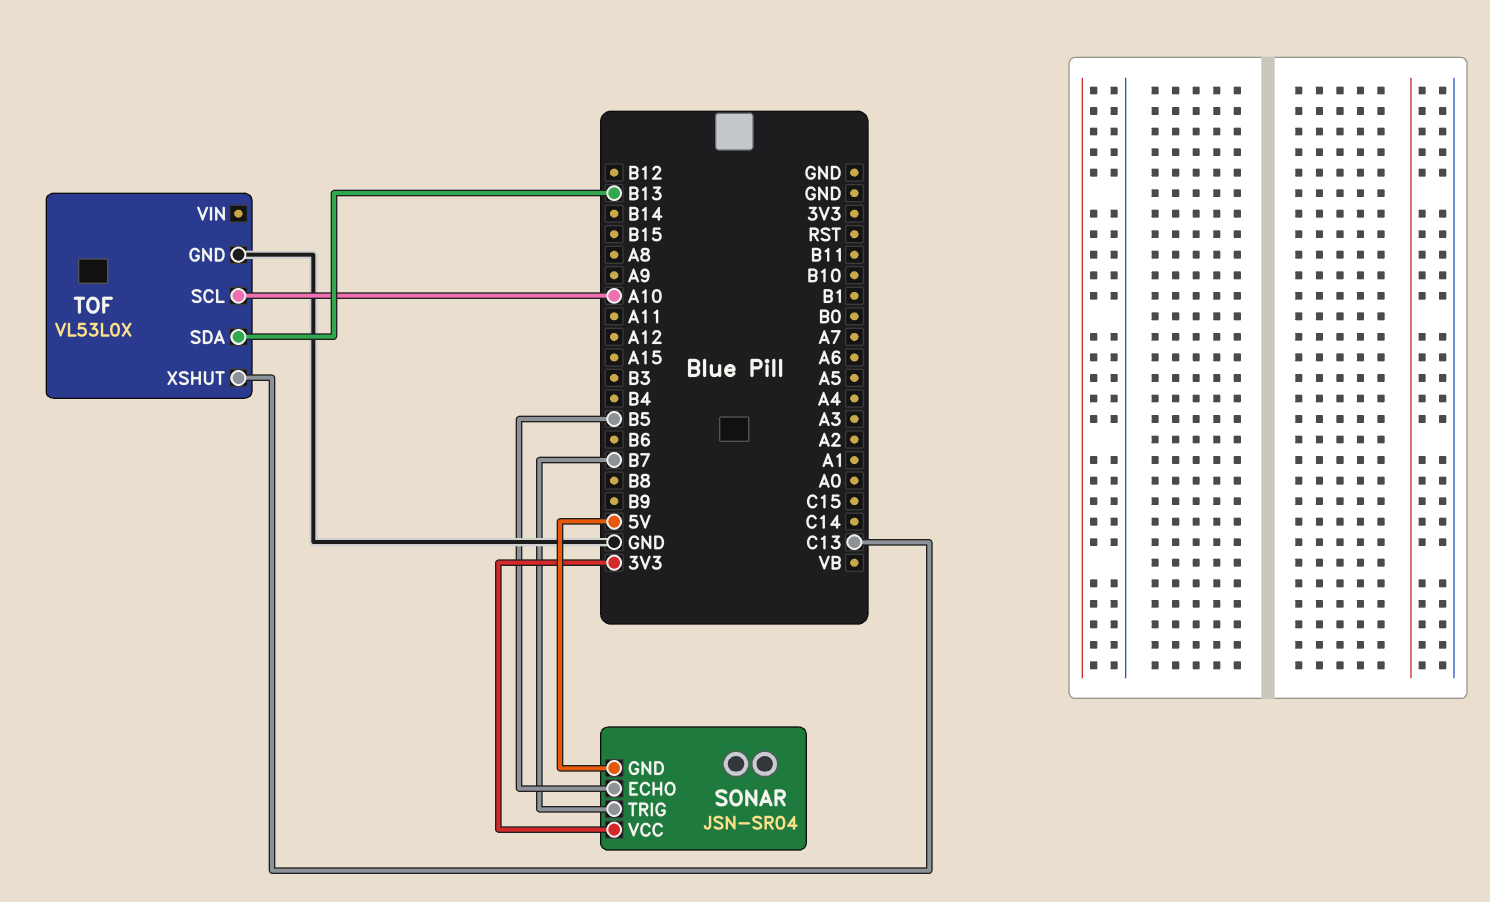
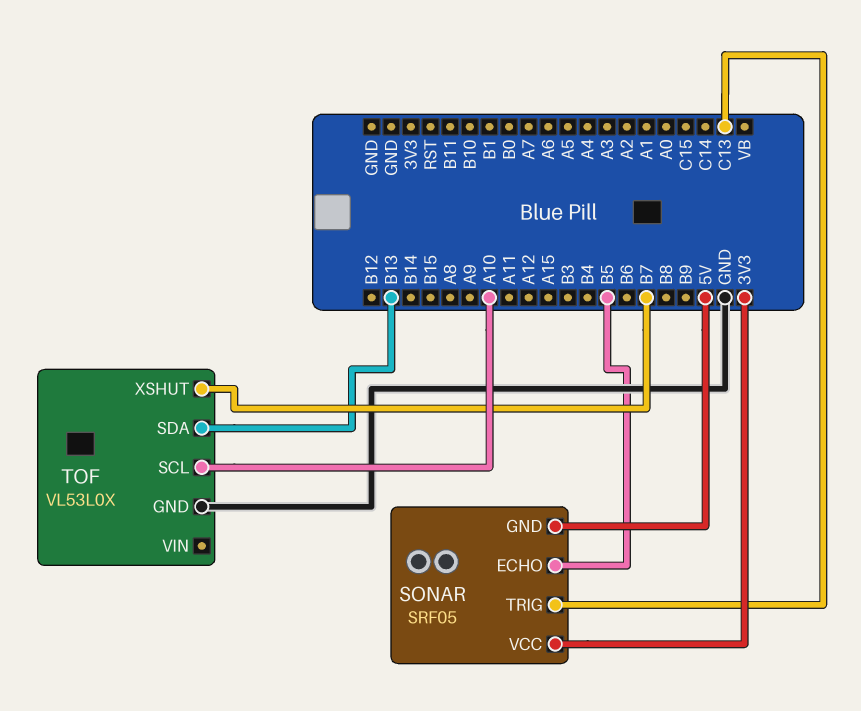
SONAR: JSN-SR04 -> SRF05
SONAR pin TRIG: B7 -> C13
TOF pin XSHUT: C13 -> B7

